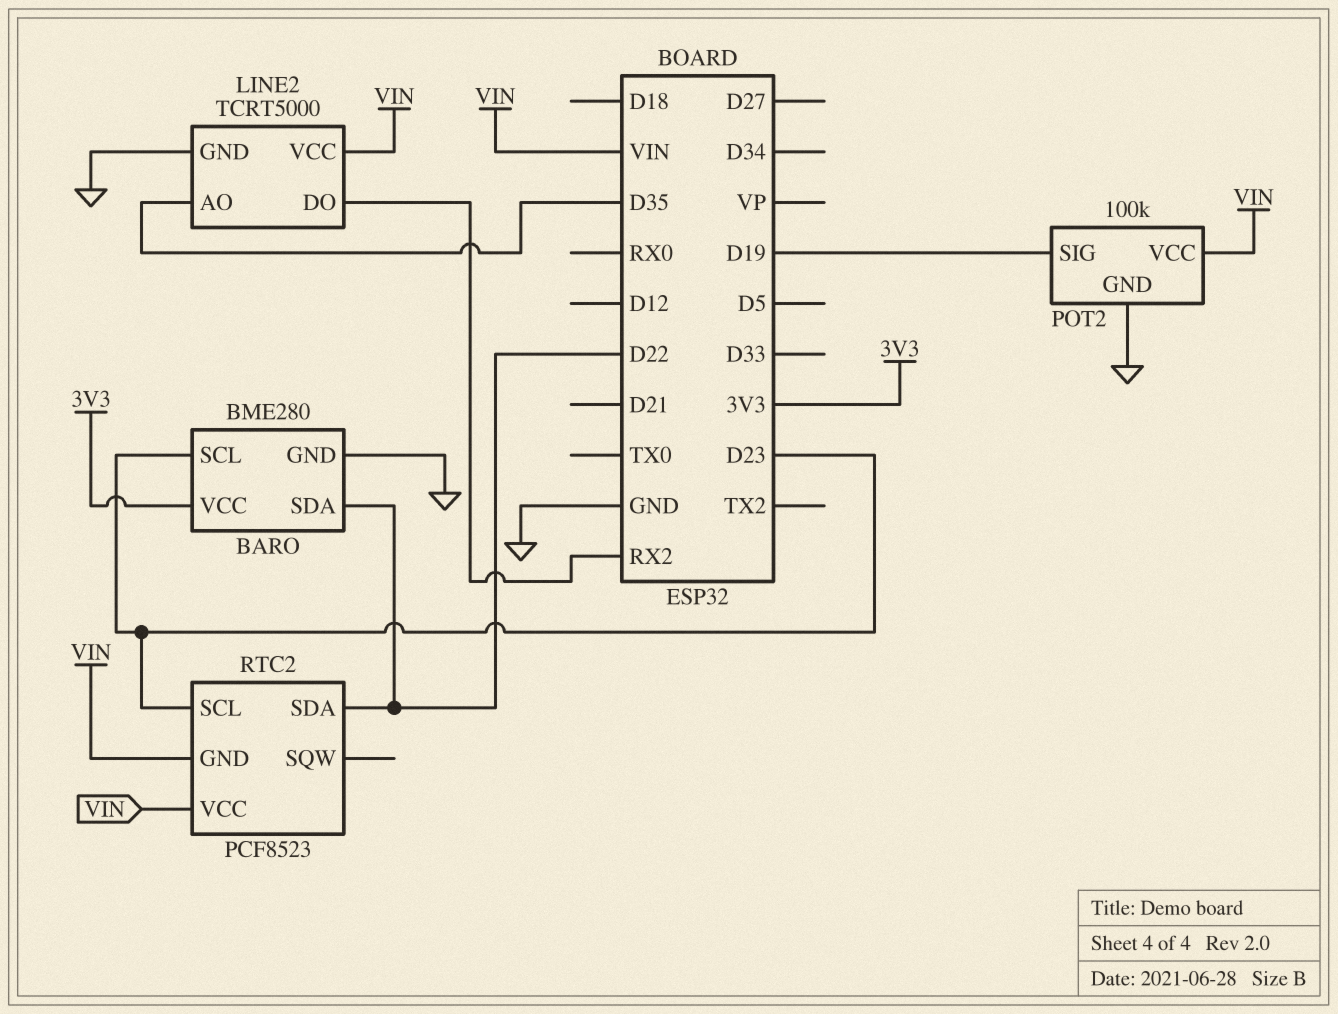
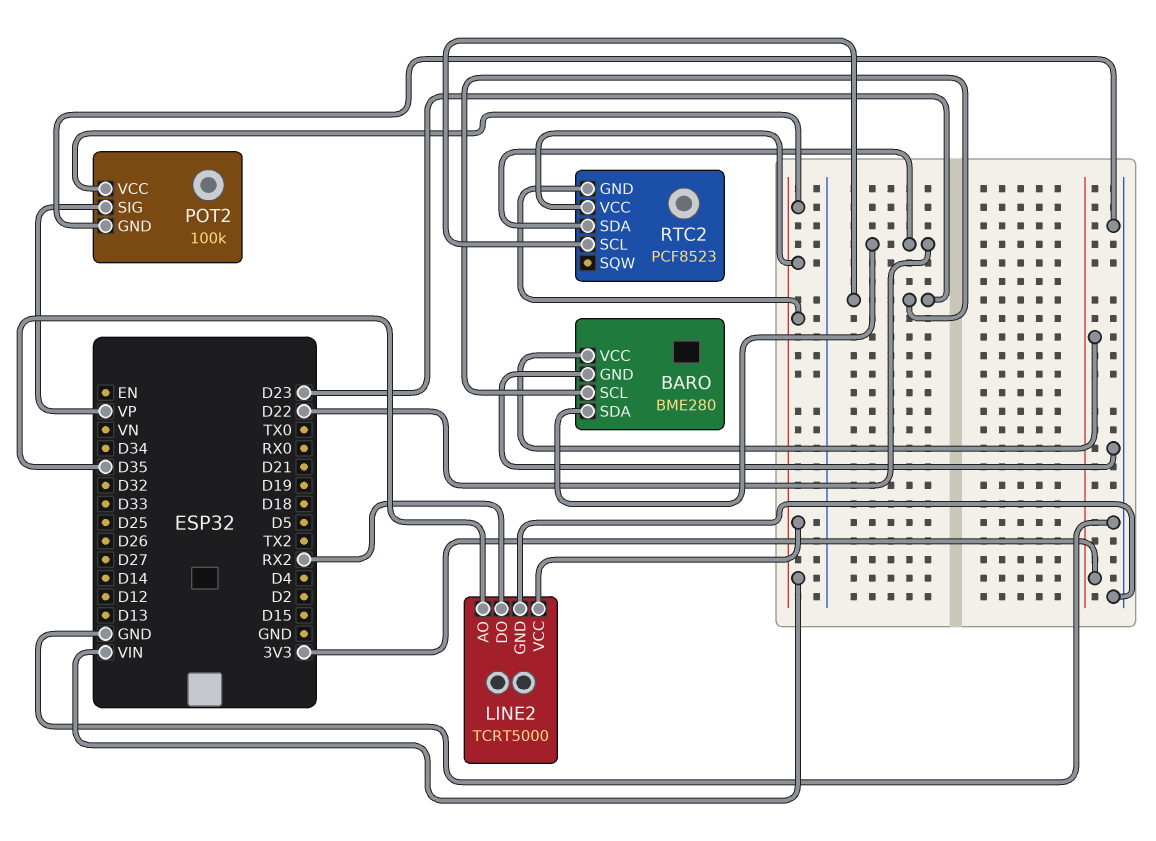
POT2 pin SIG: D19 -> VP

